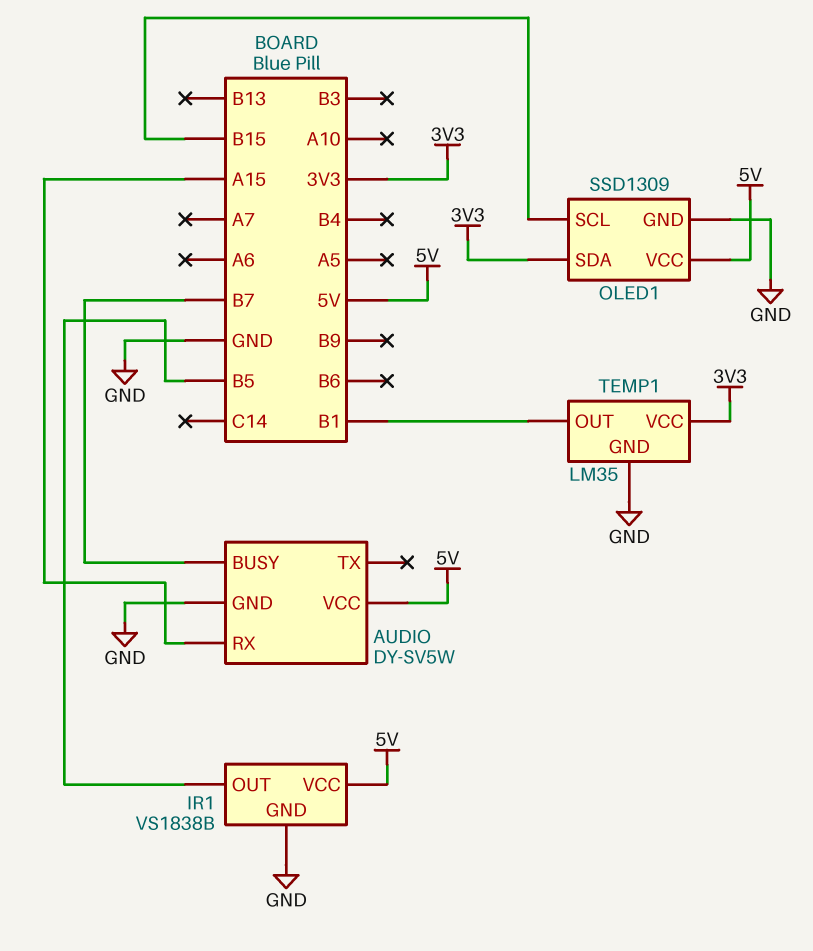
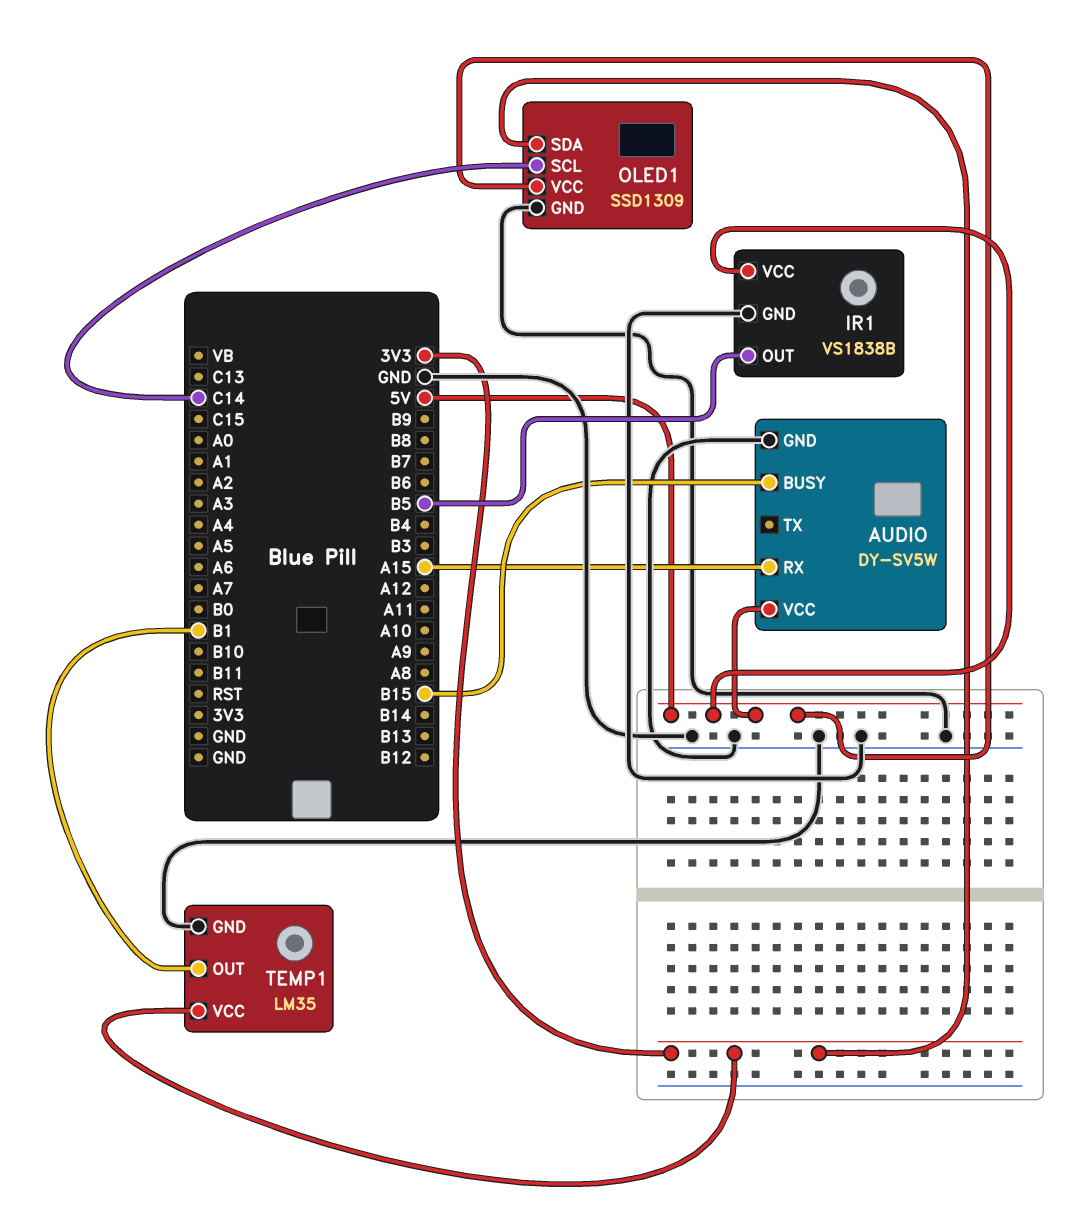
AUDIO pin BUSY: B7 -> B15
OLED1 pin SCL: B15 -> C14

